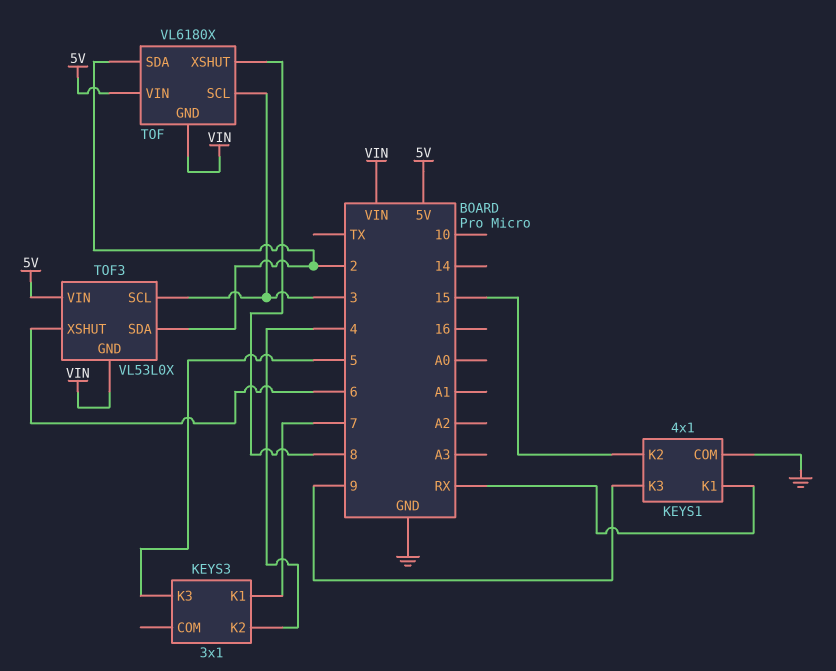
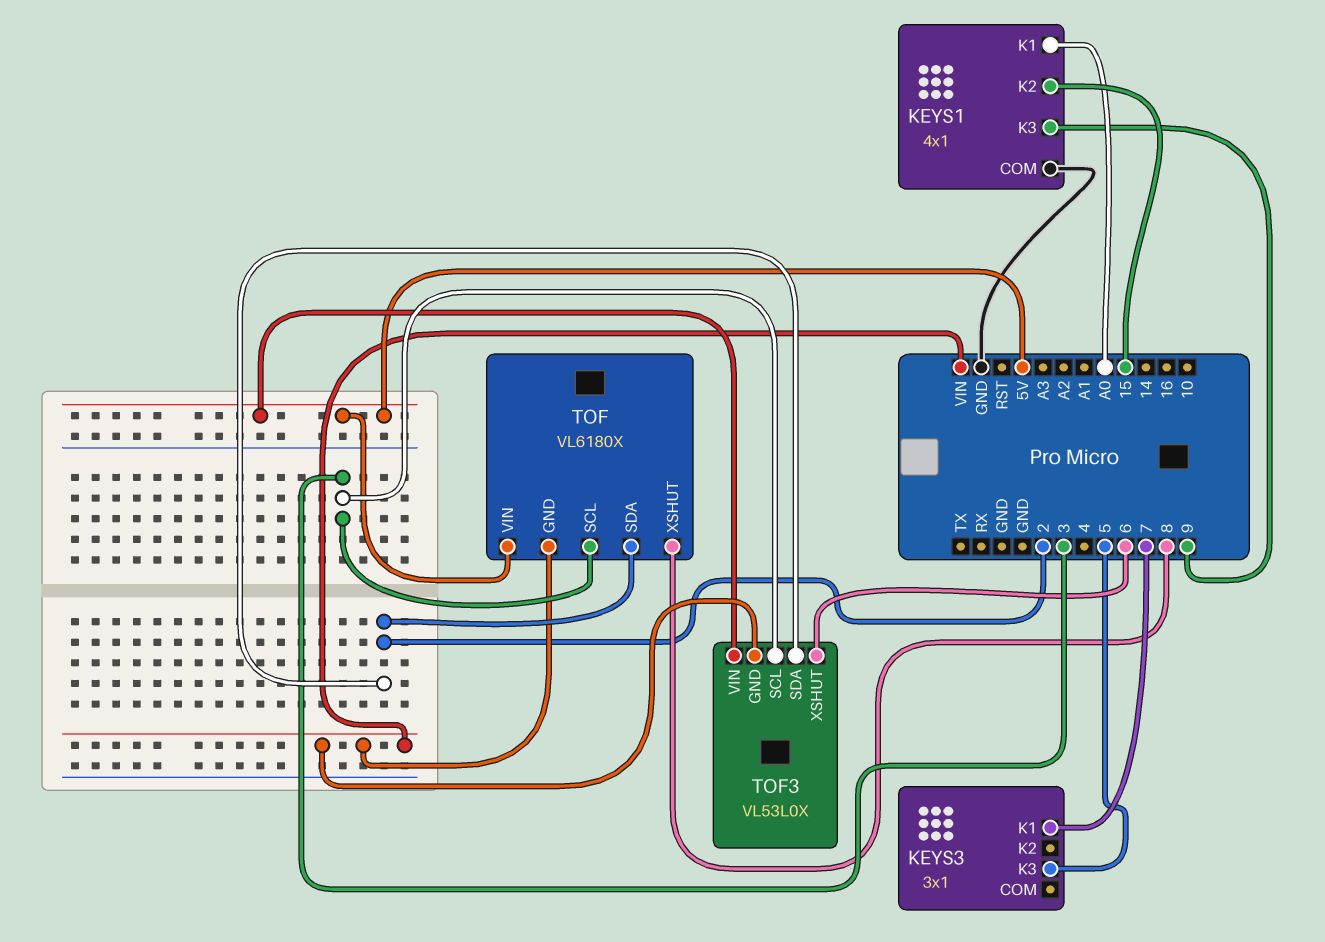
KEYS1 pin K1: RX -> A0
KEYS3 pin K2: 4 -> none

